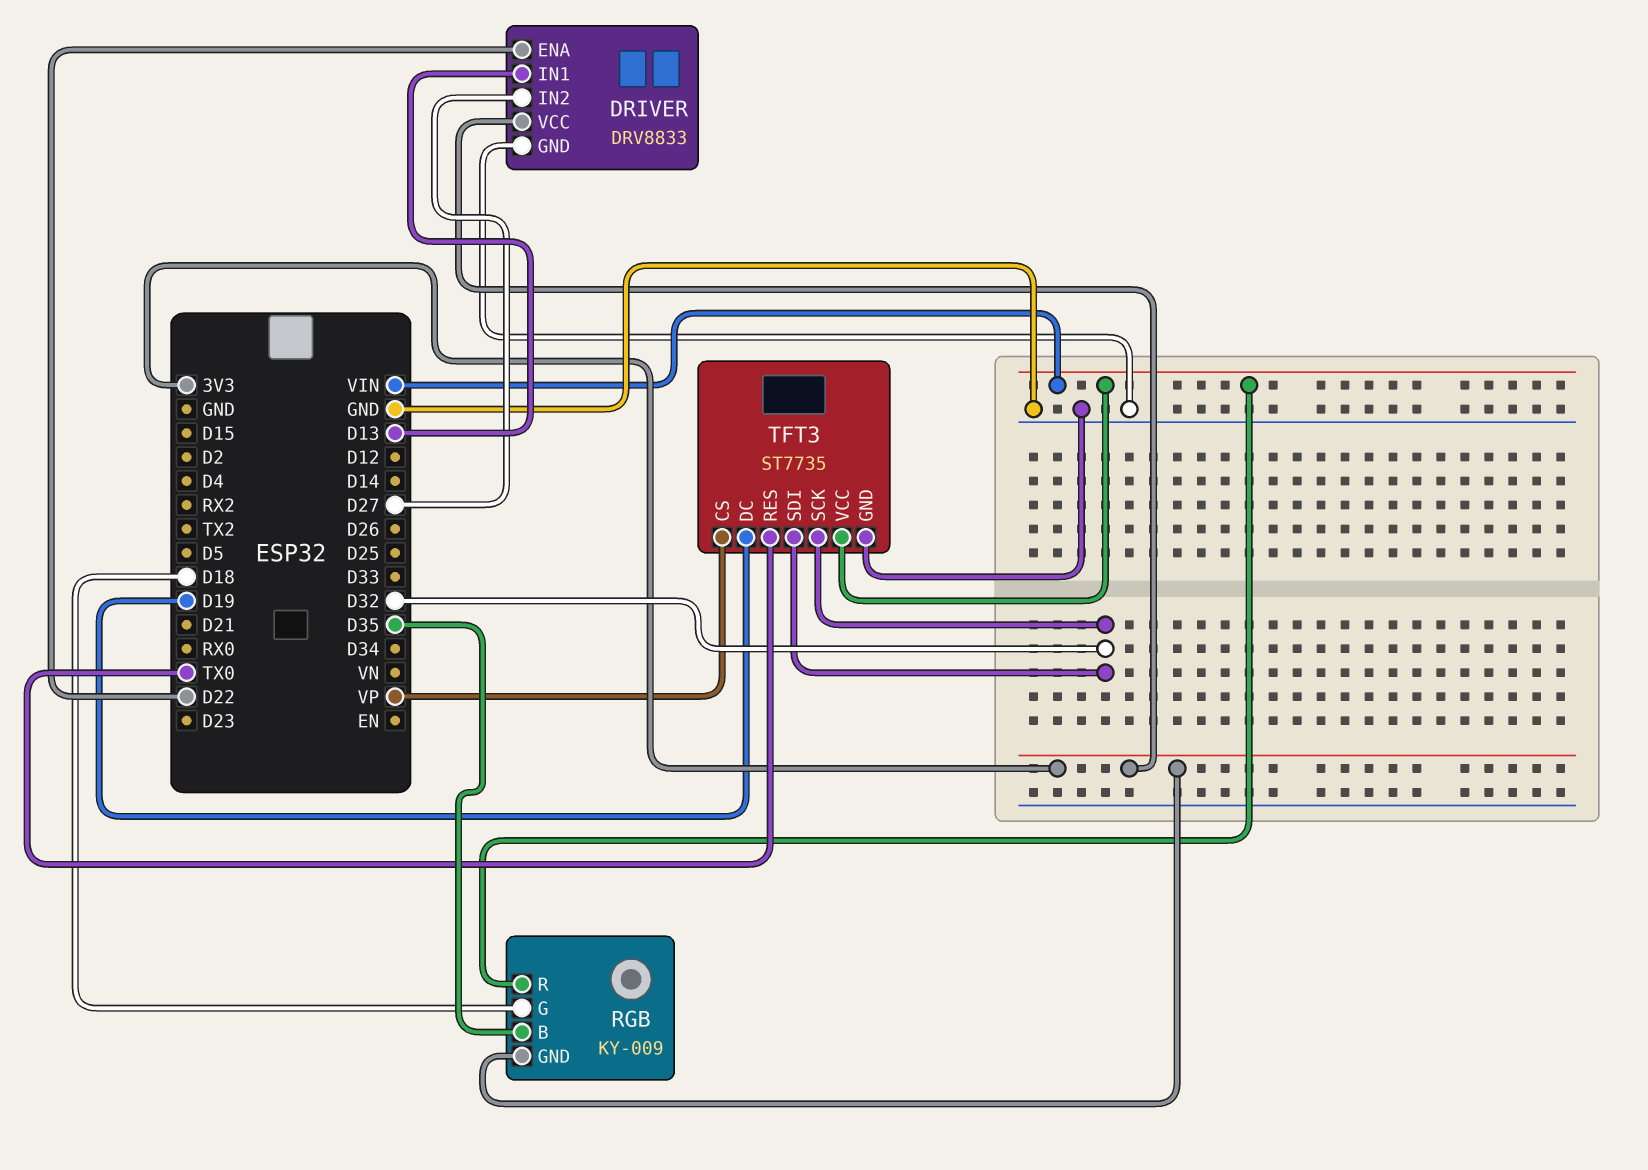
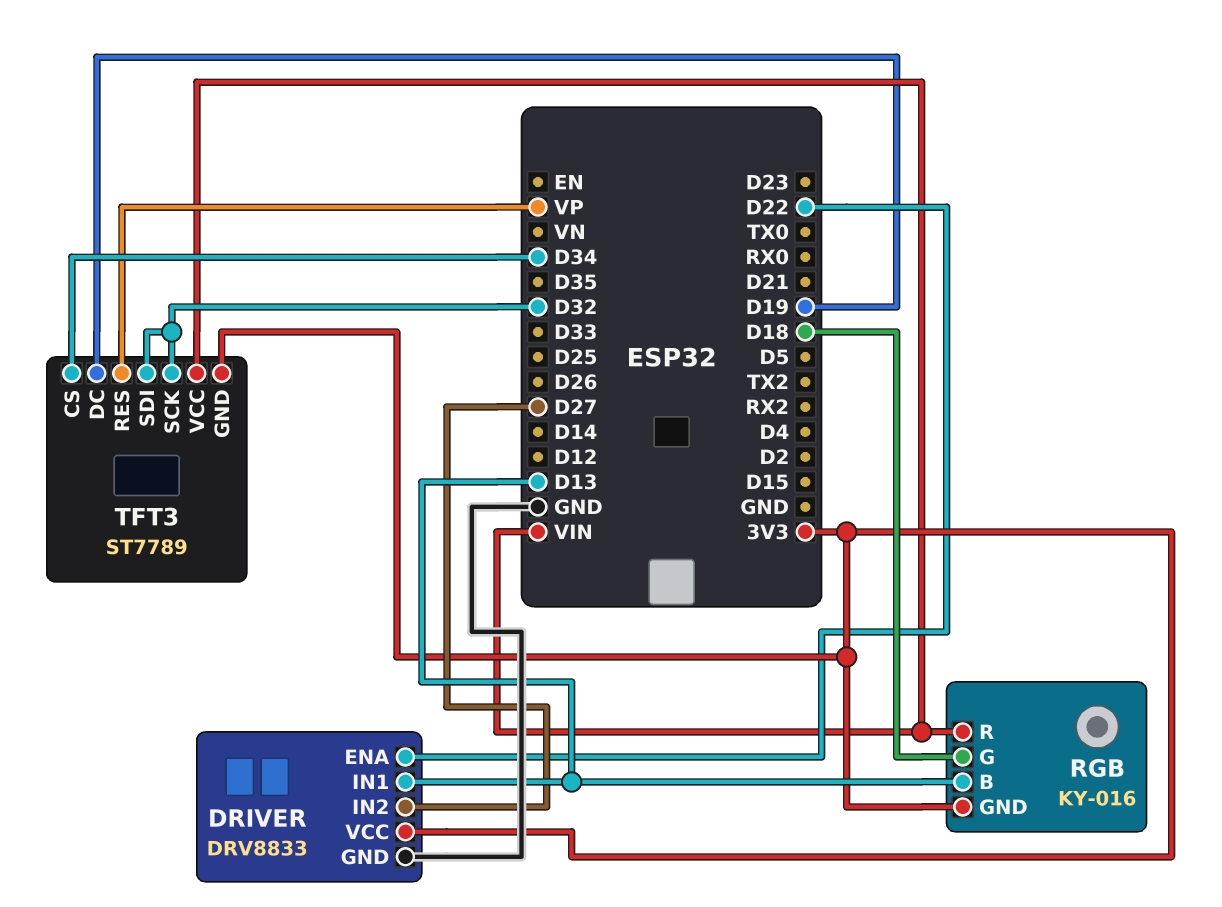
RGB: KY-009 -> KY-016
RGB pin B: D35 -> D13
TFT3: ST7735 -> ST7789
TFT3 pin CS: VP -> D34
TFT3 pin GND: GND -> 3V3
TFT3 pin RES: TX0 -> VP

